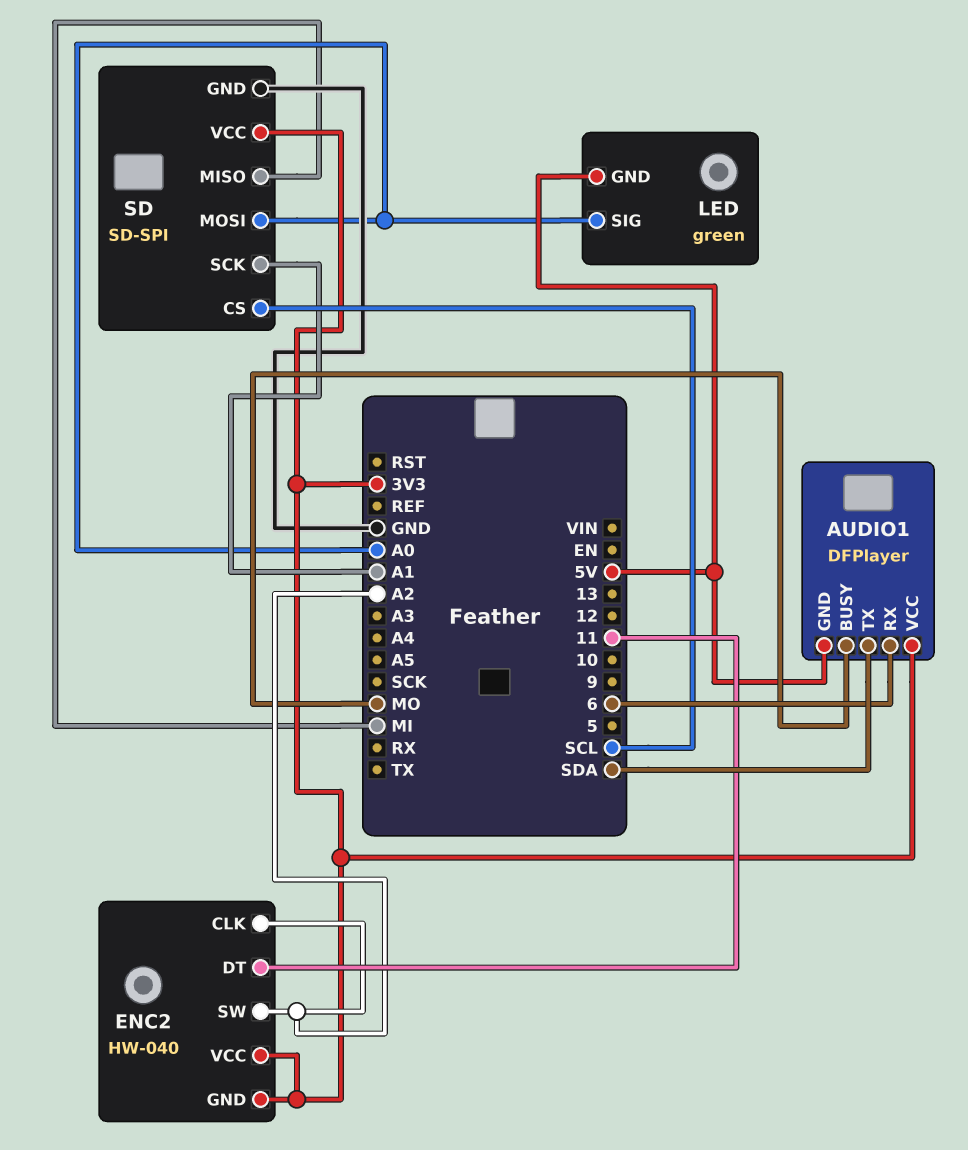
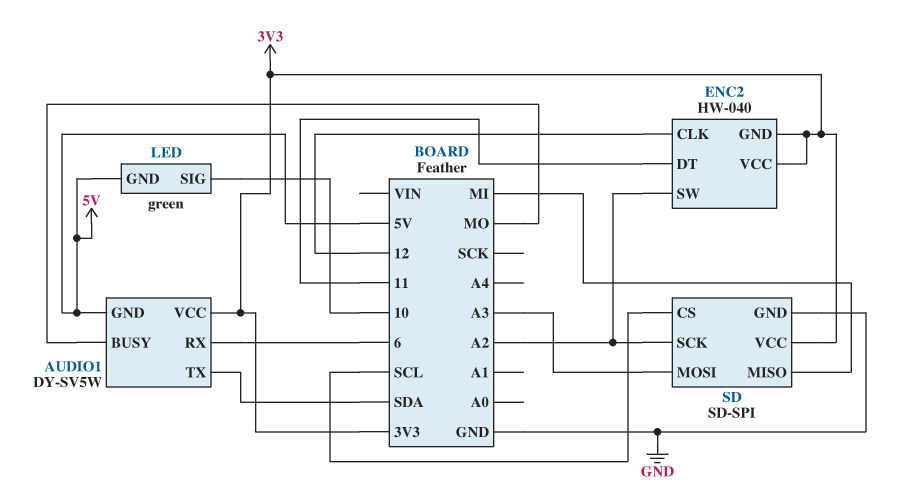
AUDIO1: DFPlayer -> DY-SV5W
ENC2 pin CLK: A2 -> 12
LED pin SIG: A0 -> 10
SD pin MOSI: A0 -> A3
SD pin SCK: A1 -> A2

